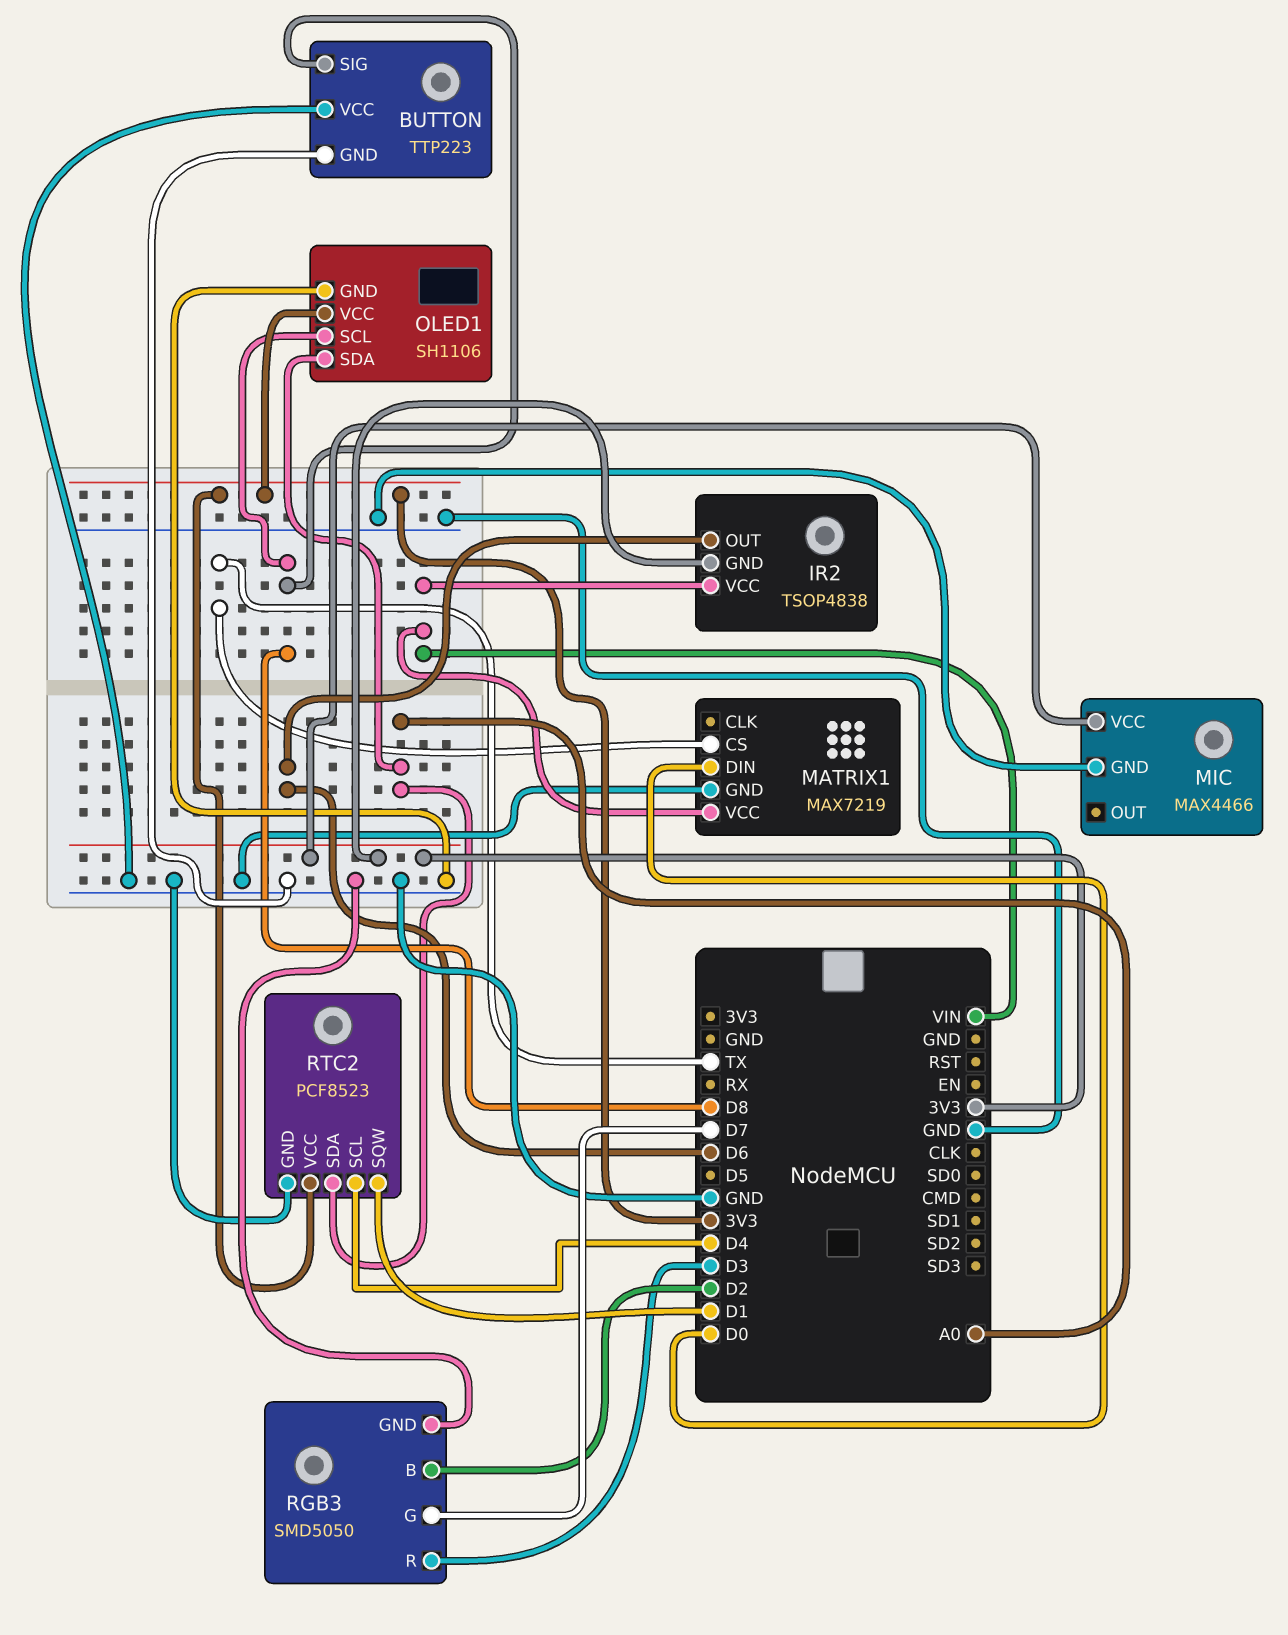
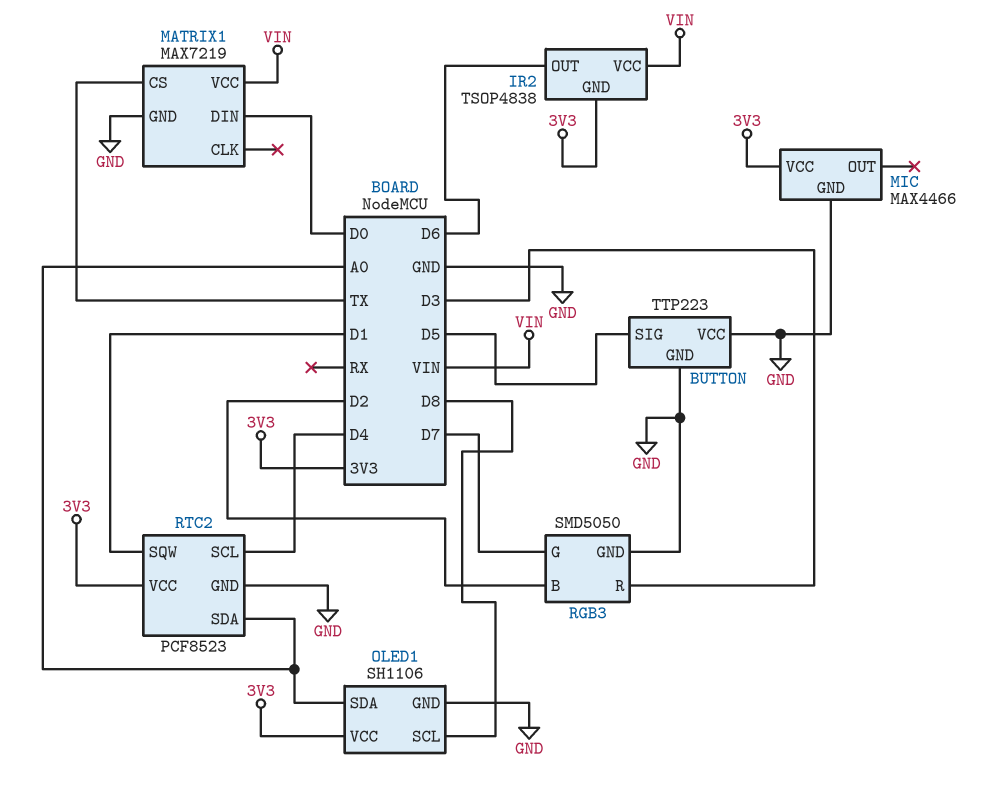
BUTTON pin SIG: D8 -> D5

